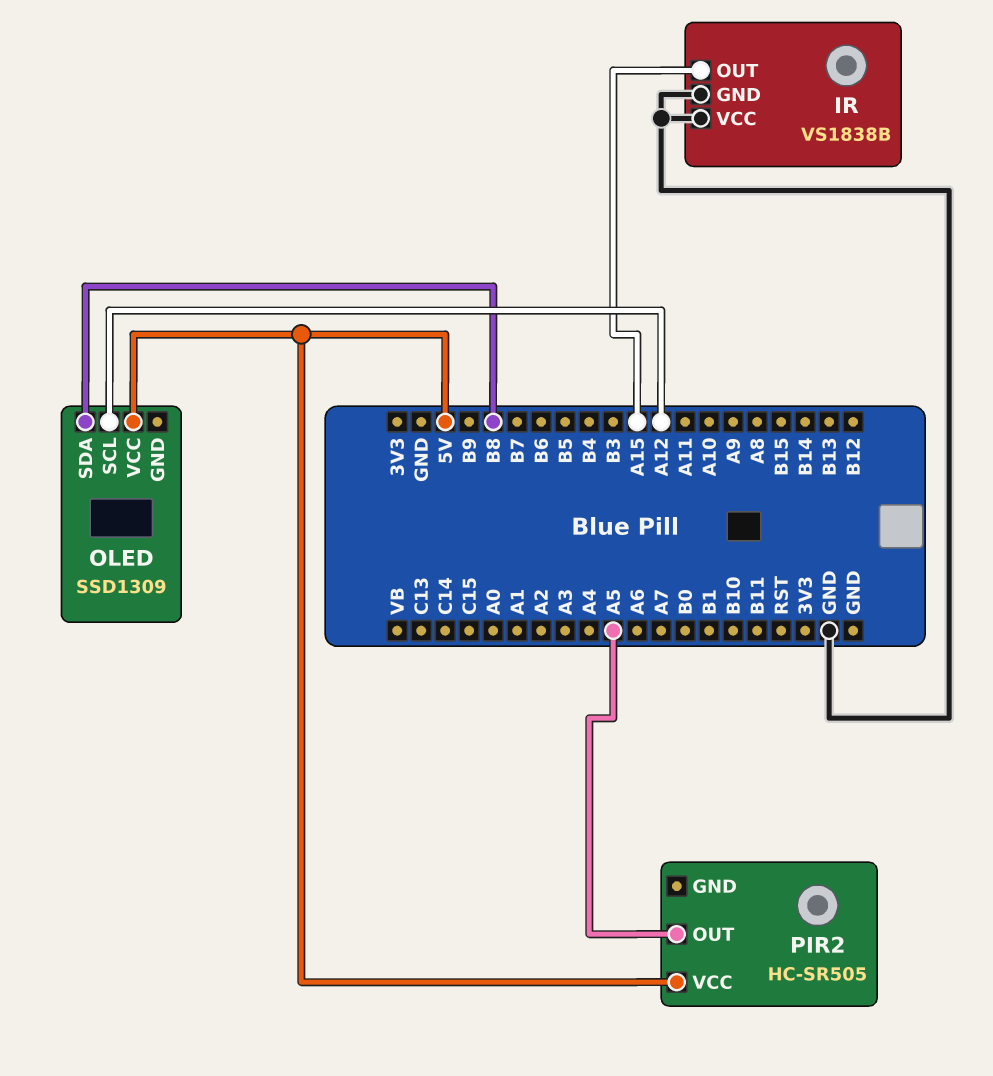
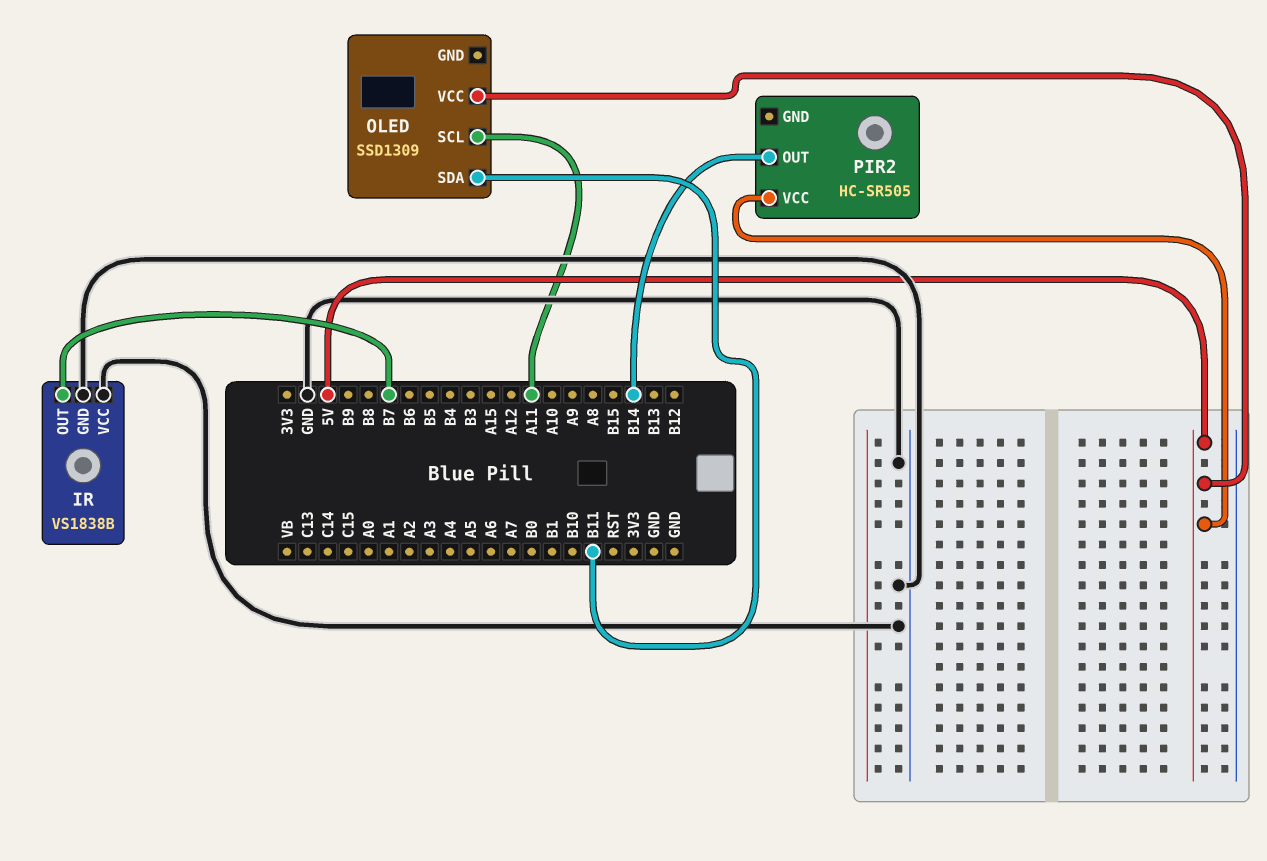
IR pin OUT: A15 -> B7
OLED pin SCL: A12 -> A11
OLED pin SDA: B8 -> B11
PIR2 pin OUT: A5 -> B14

